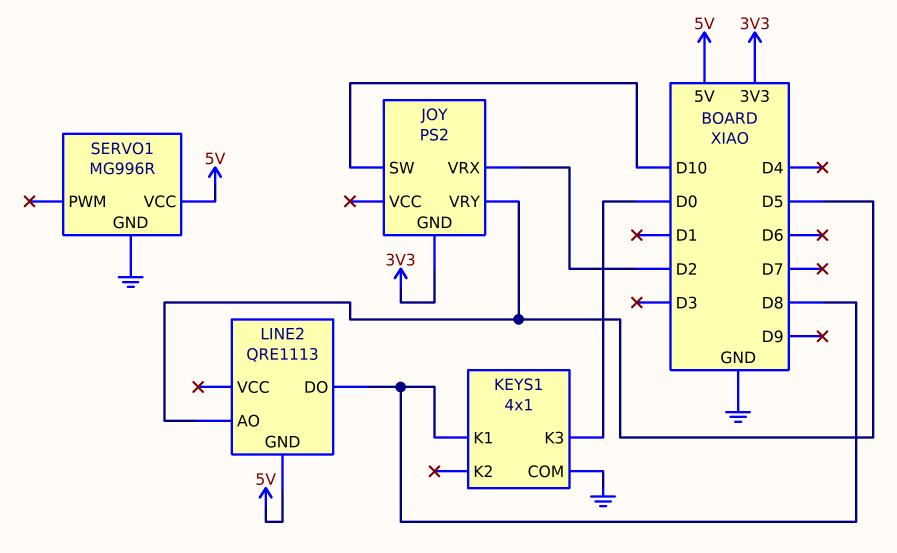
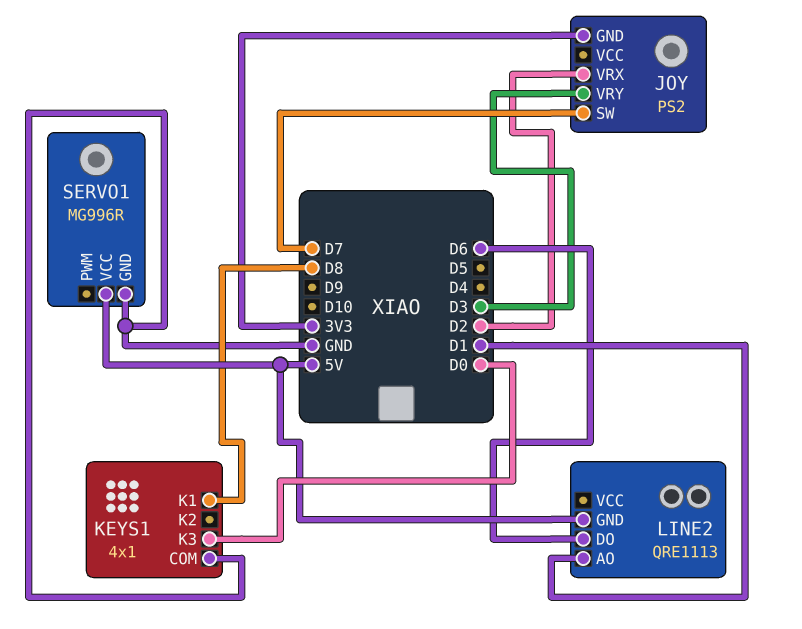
JOY pin SW: D10 -> D7
JOY pin VRY: D5 -> D3
LINE2 pin AO: D5 -> D1
LINE2 pin DO: D8 -> D6

